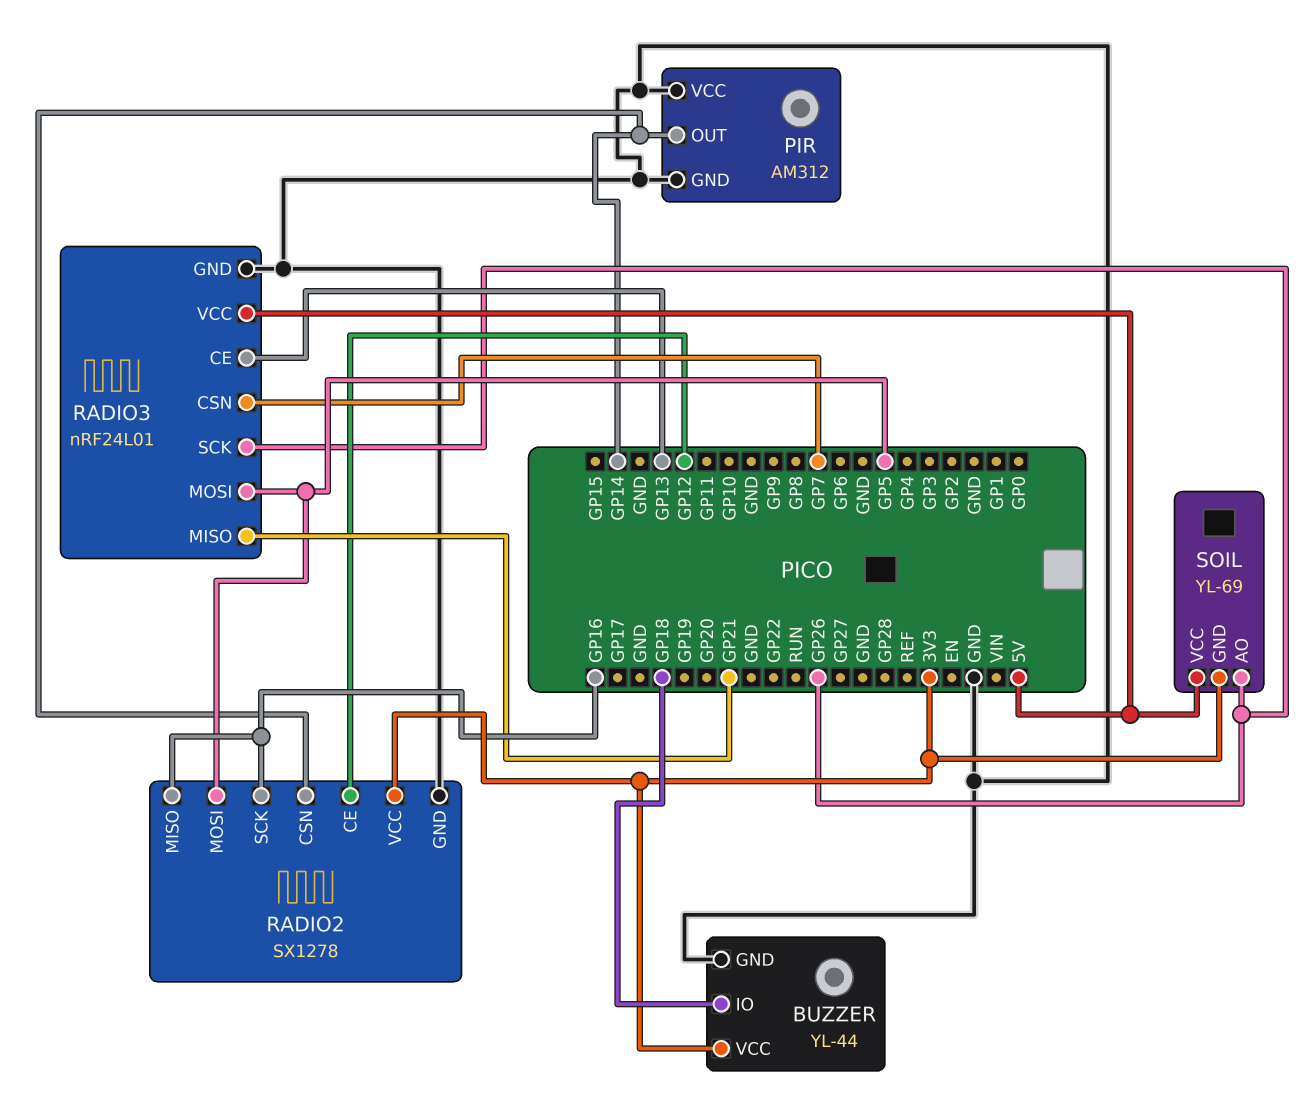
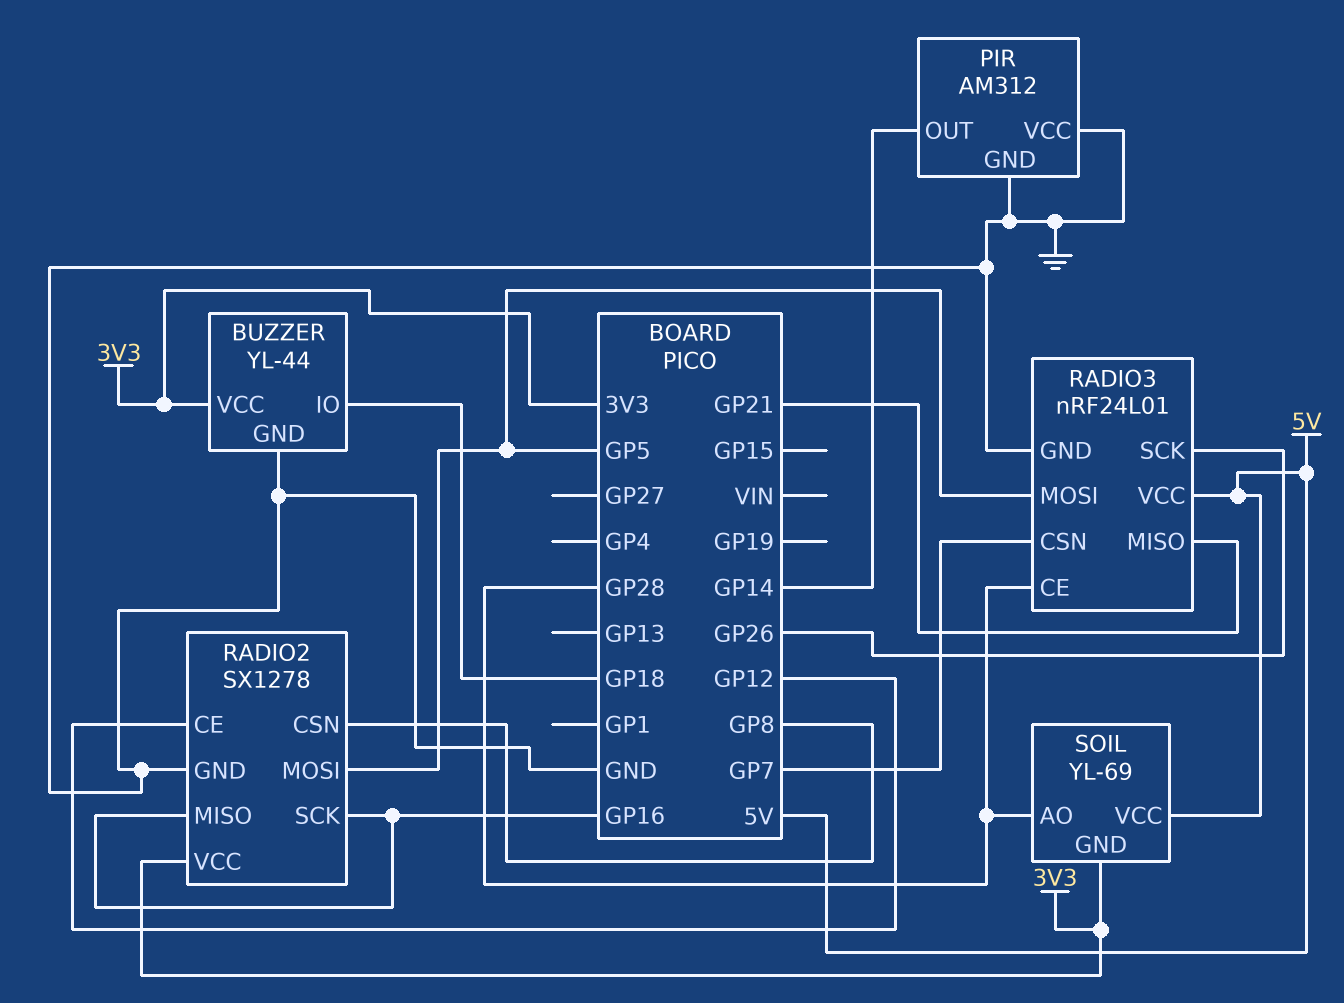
RADIO2 pin CSN: GP14 -> GP8
RADIO3 pin CE: GP13 -> GP28
SOIL pin AO: GP26 -> GP28

